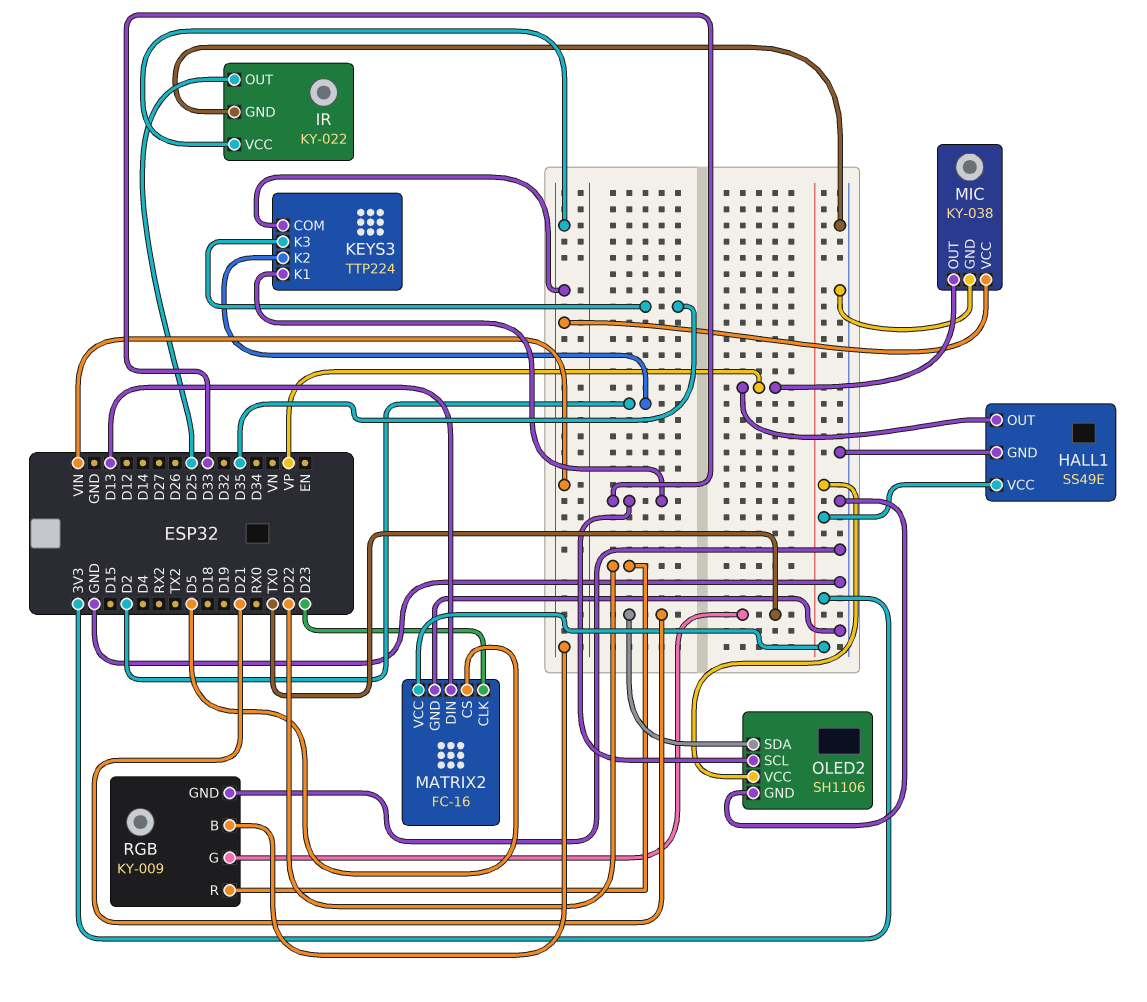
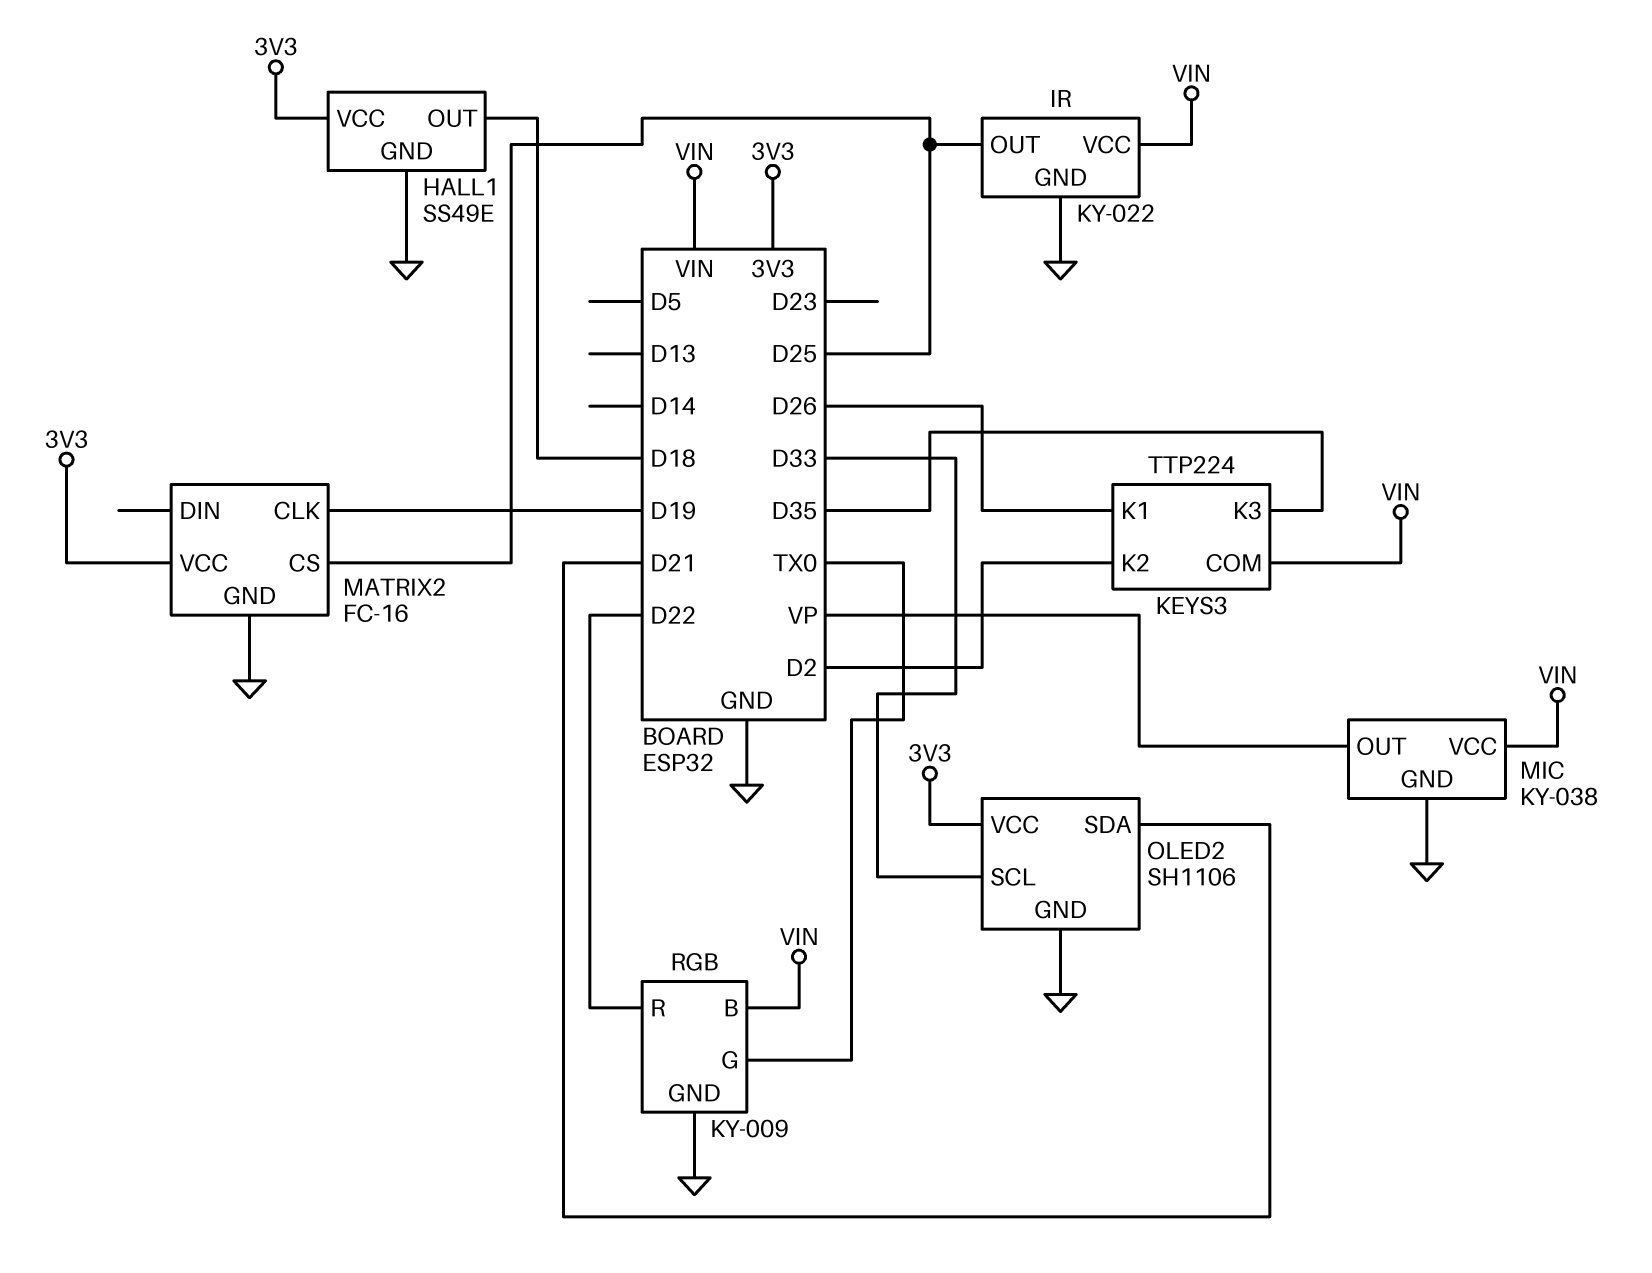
HALL1 pin OUT: VP -> D18
KEYS3 pin K1: D33 -> D26
MATRIX2 pin CLK: D23 -> D19
MATRIX2 pin CS: D5 -> D25
MATRIX2 pin DIN: D13 -> none

